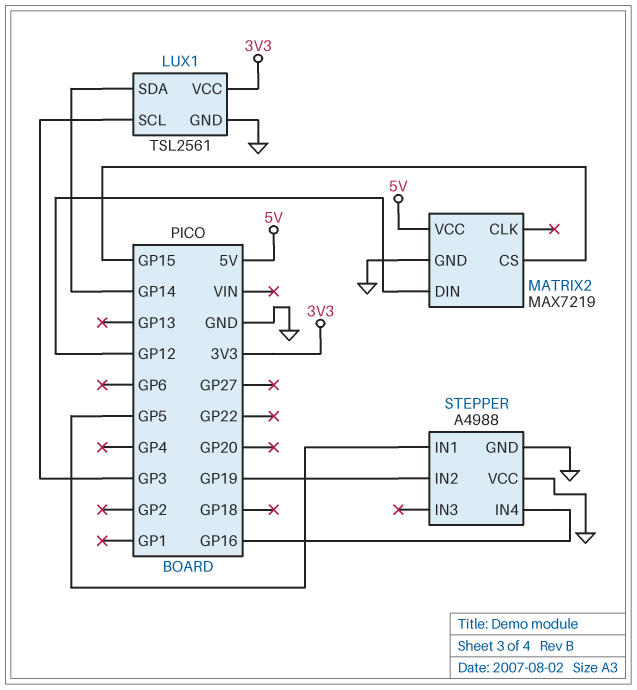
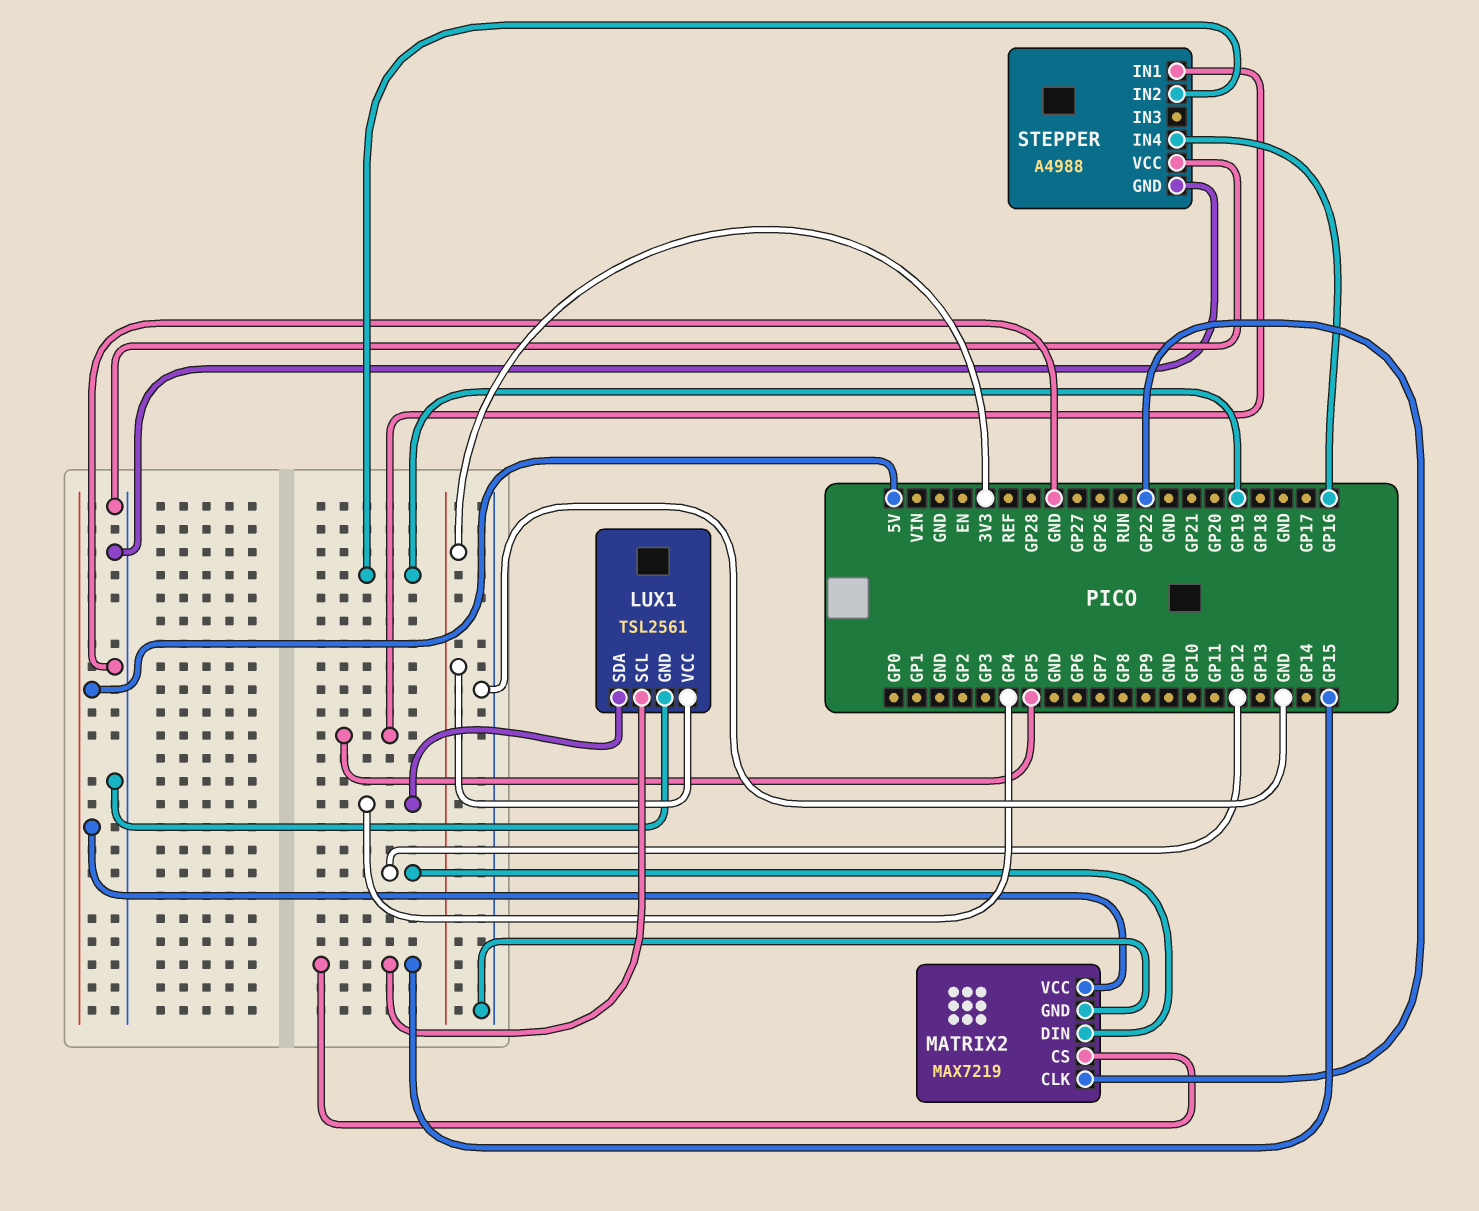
LUX1 pin SCL: GP3 -> GP15
LUX1 pin SDA: GP14 -> GP4
MATRIX2 pin CLK: none -> GP22

